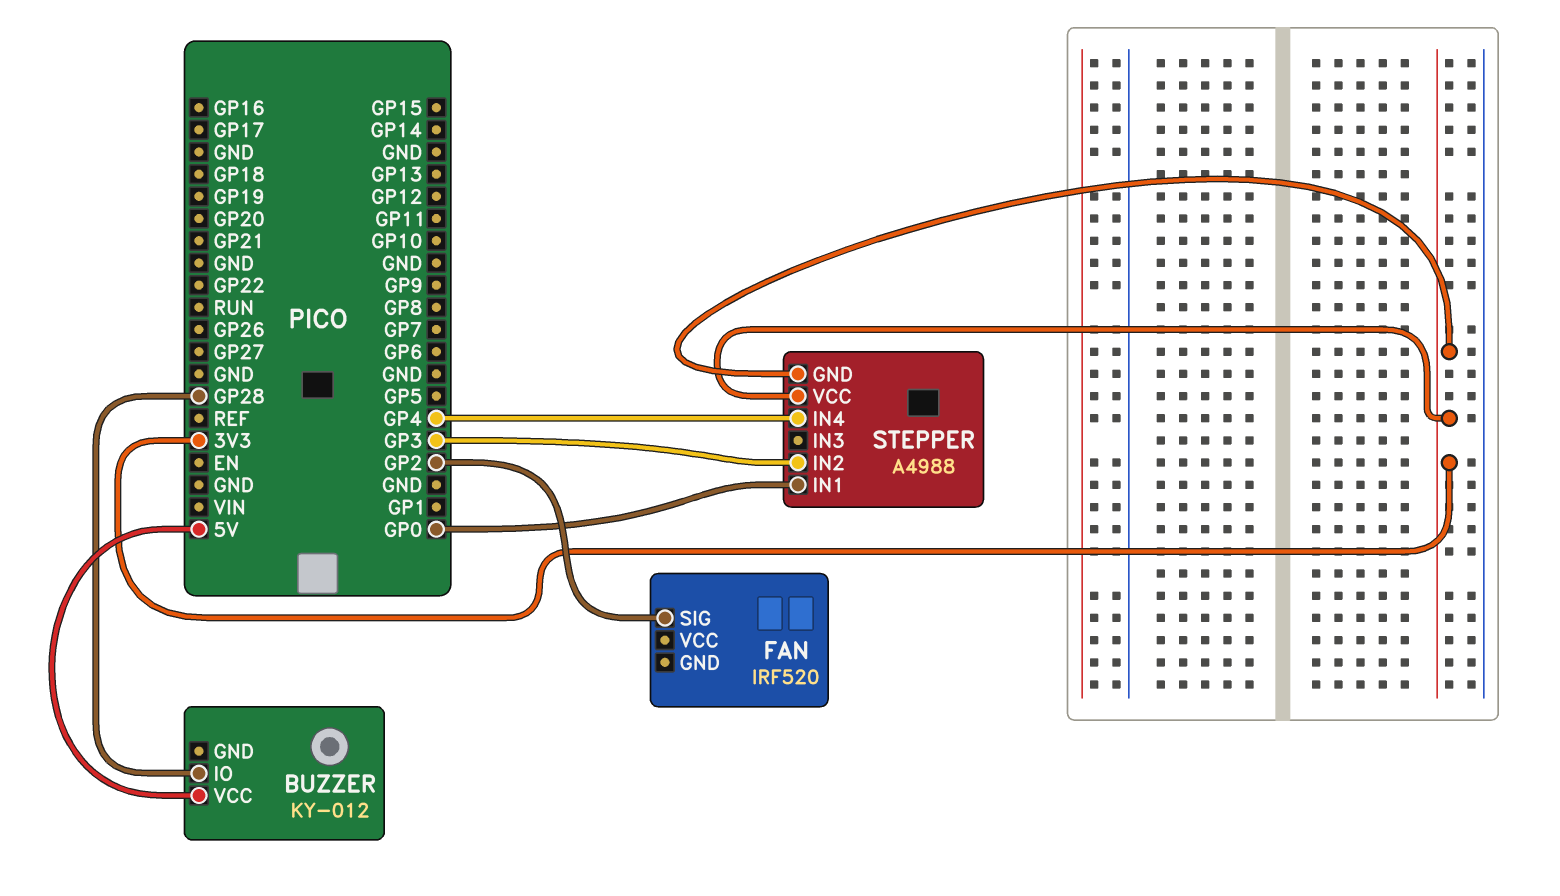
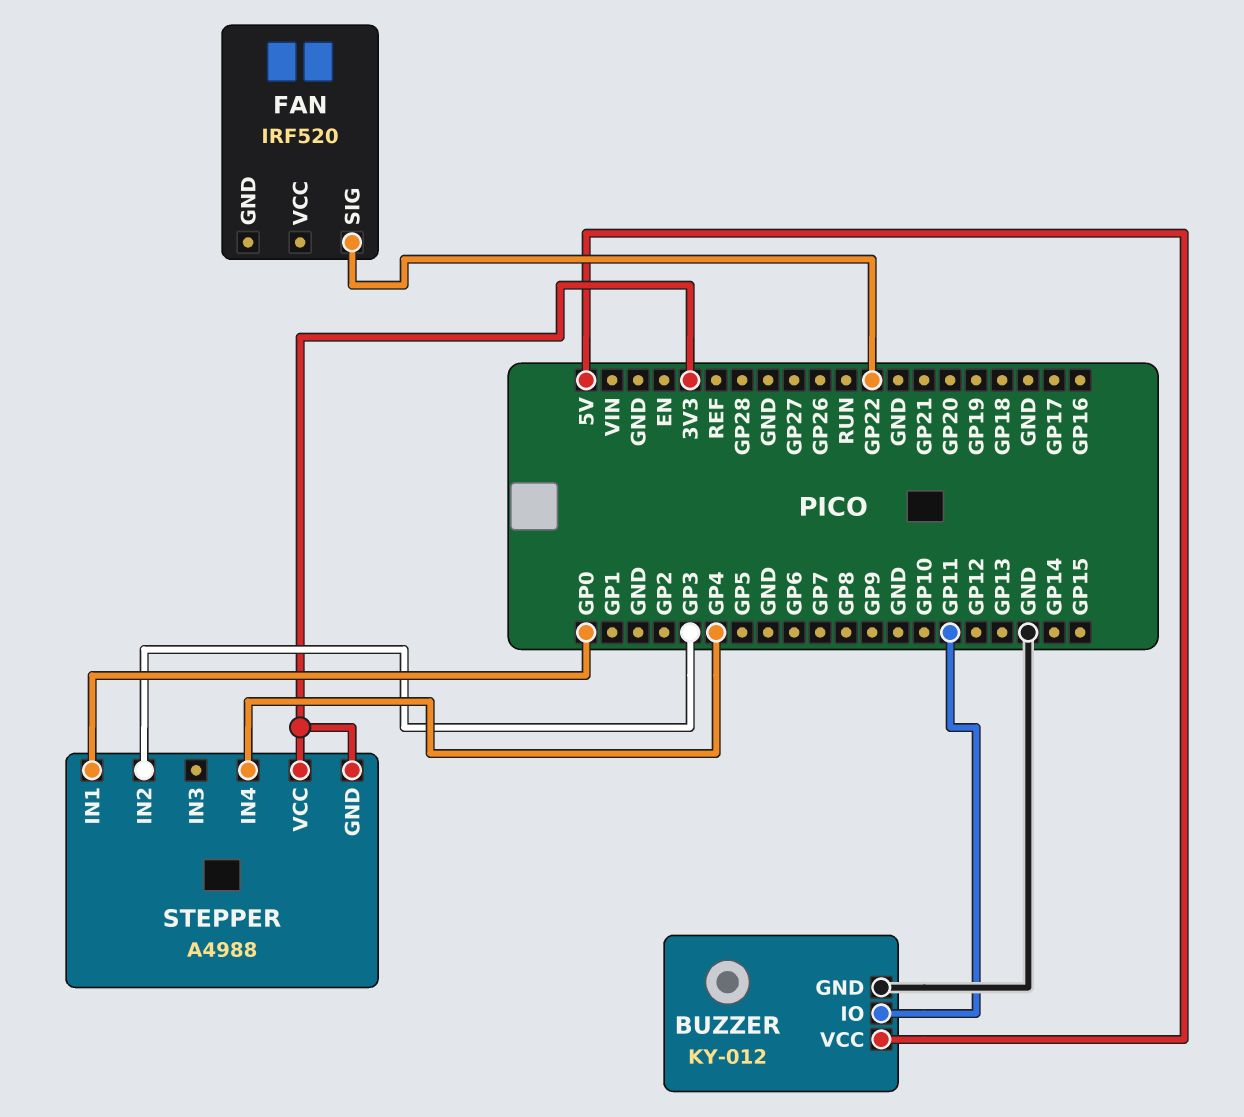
BUZZER pin GND: none -> GND
BUZZER pin IO: GP28 -> GP11
FAN pin SIG: GP2 -> GP22

